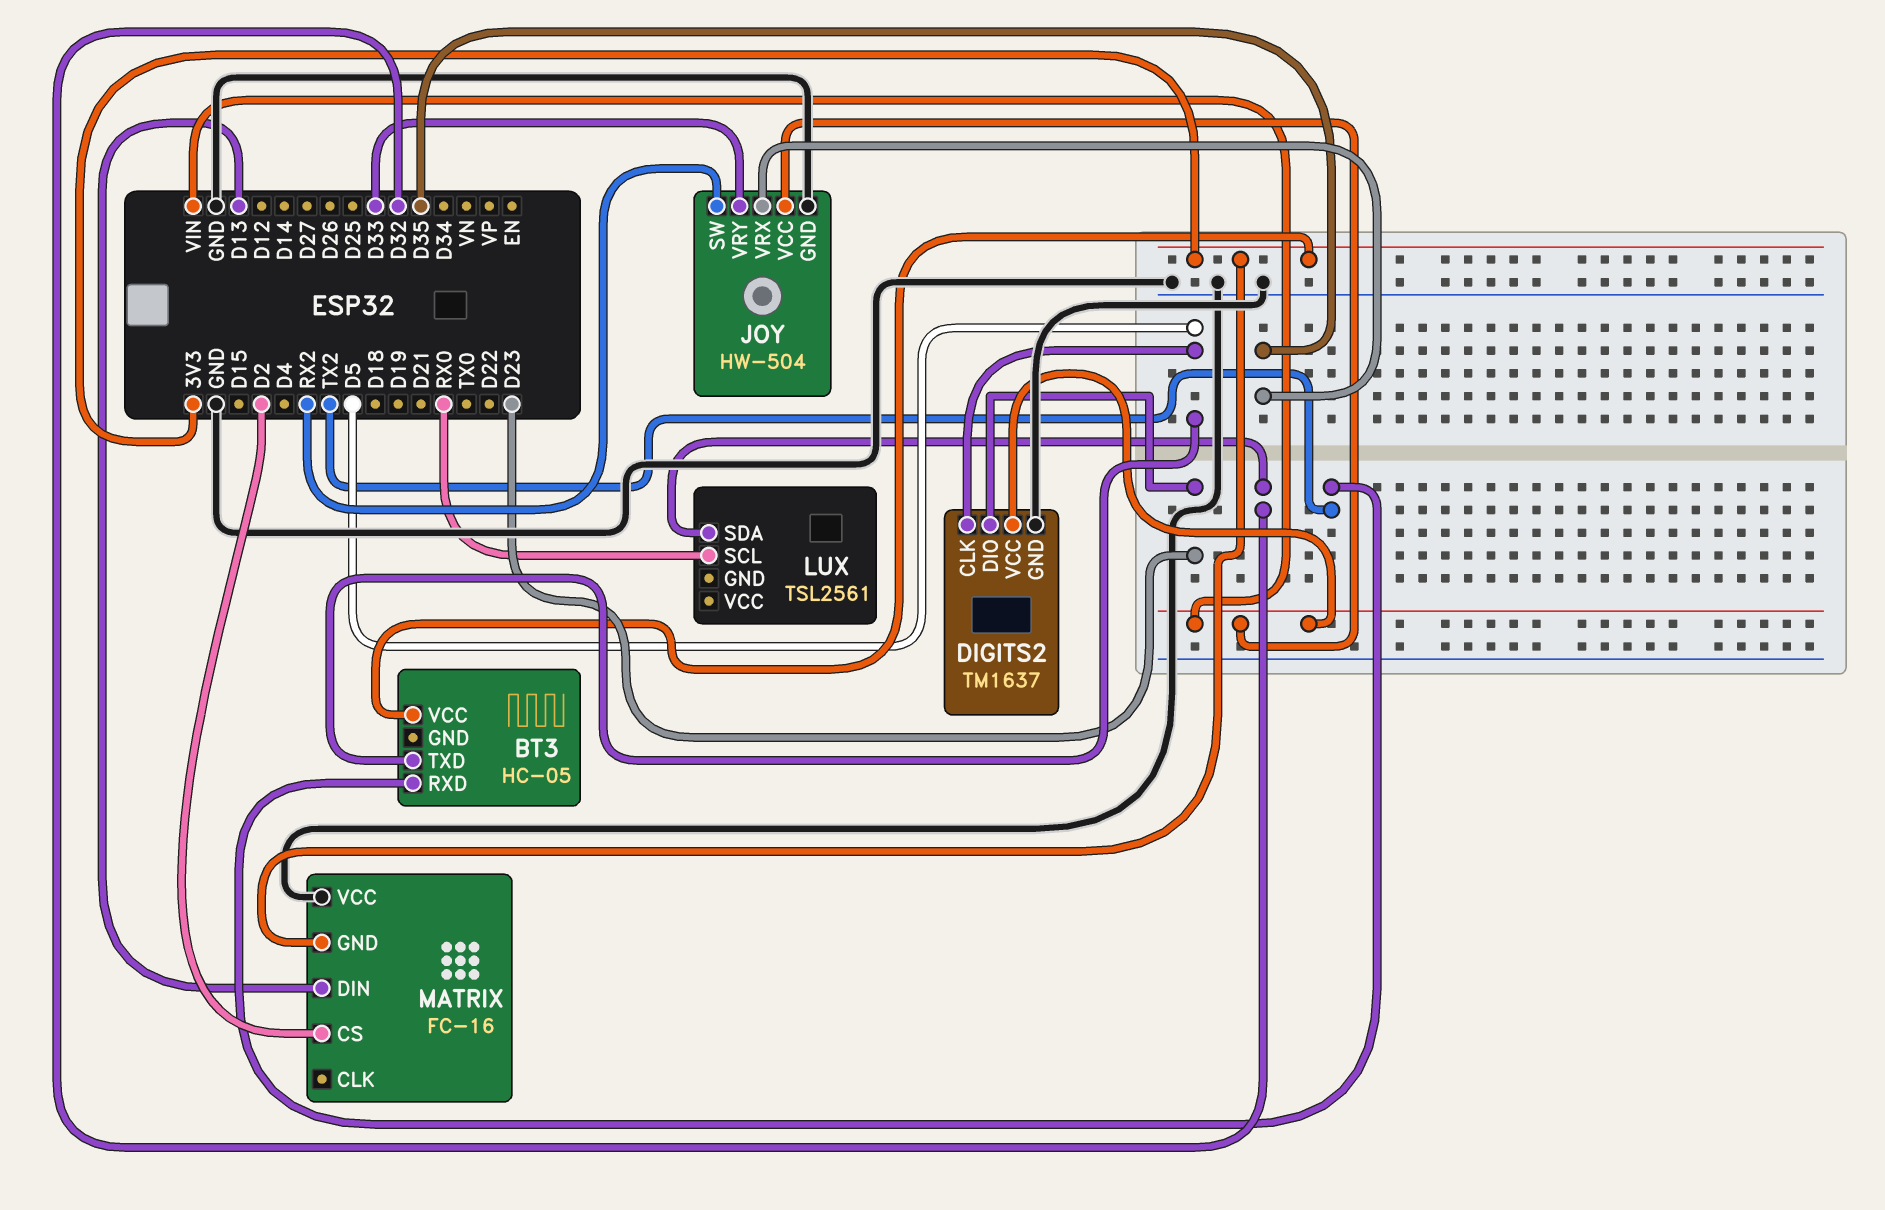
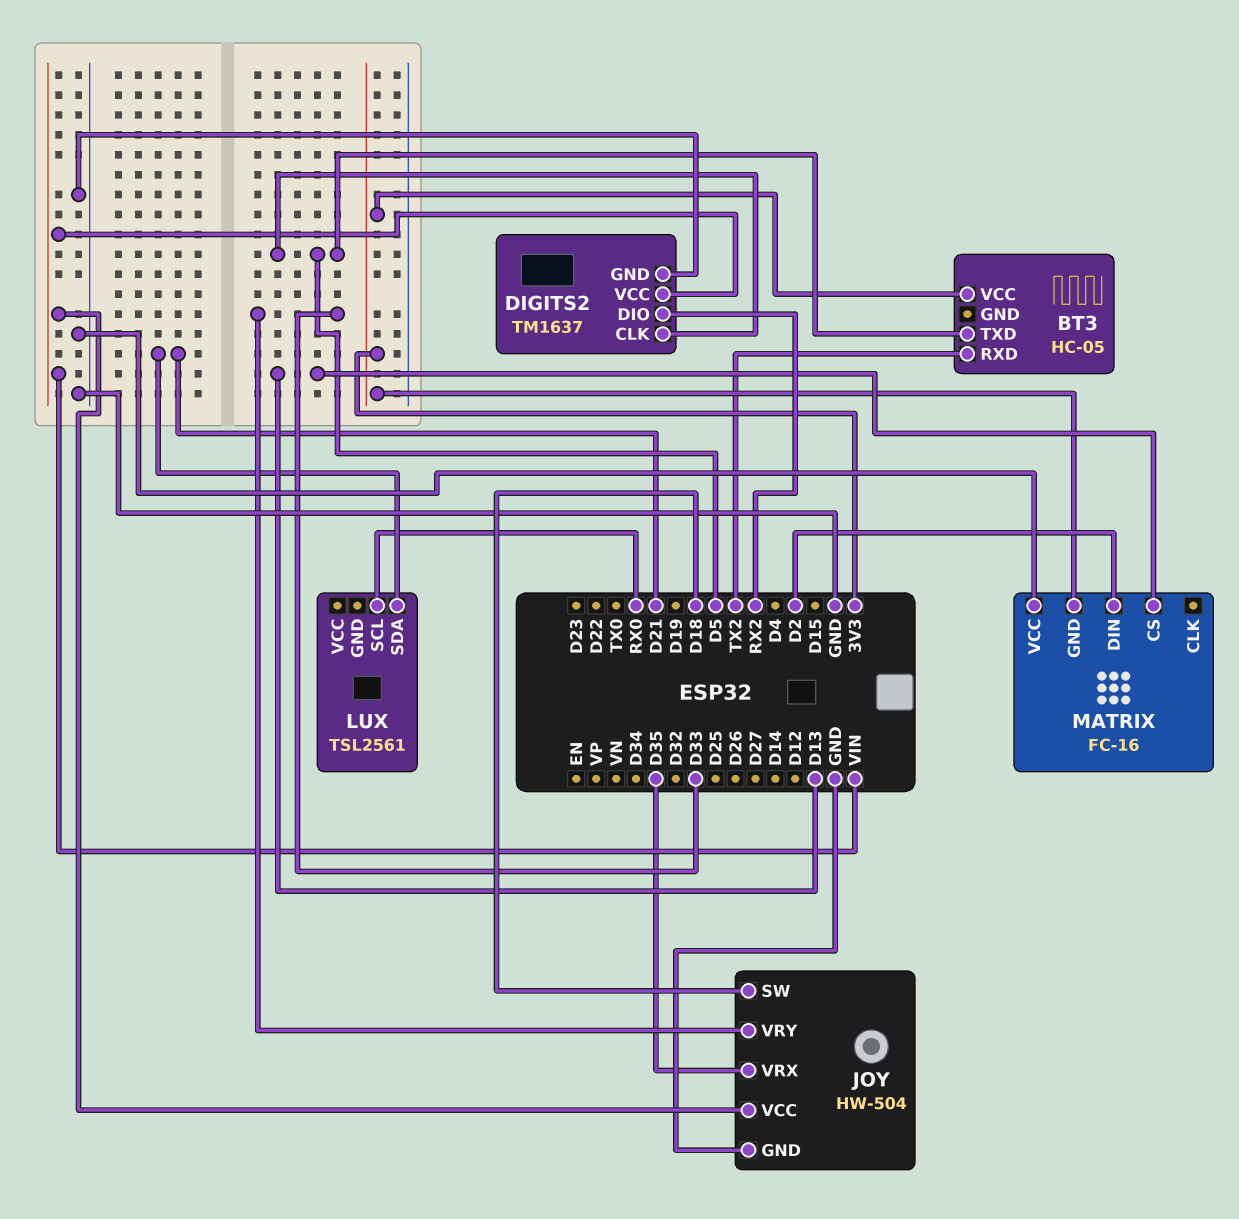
DIGITS2 pin DIO: D23 -> RX2
JOY pin SW: RX2 -> D18
LUX pin SDA: D32 -> D21
MATRIX pin CS: D2 -> D13
MATRIX pin DIN: D13 -> D2

